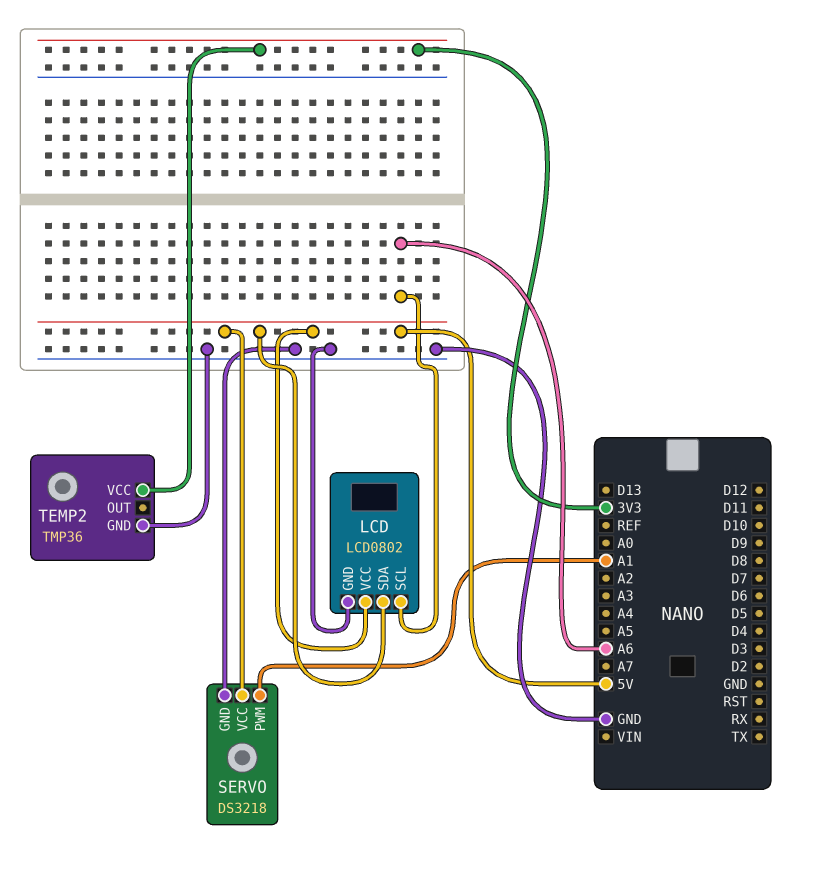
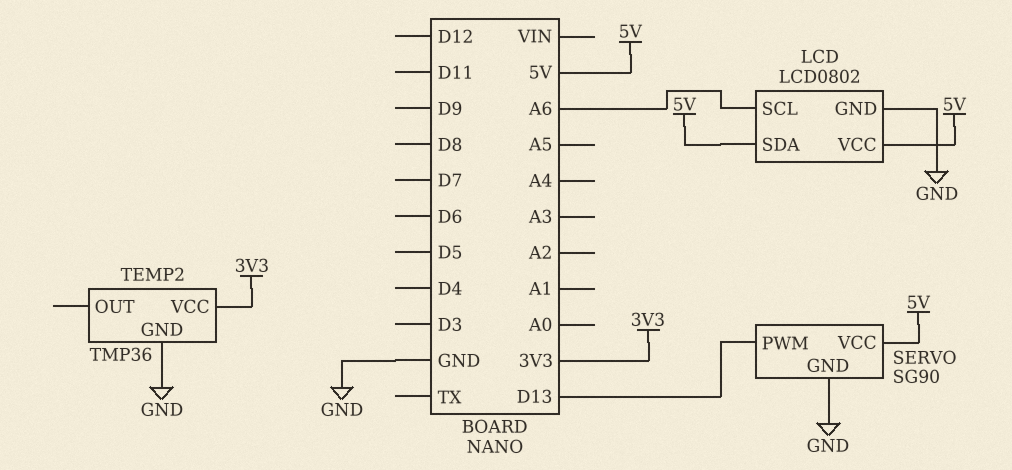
SERVO: DS3218 -> SG90
SERVO pin PWM: A1 -> D13

